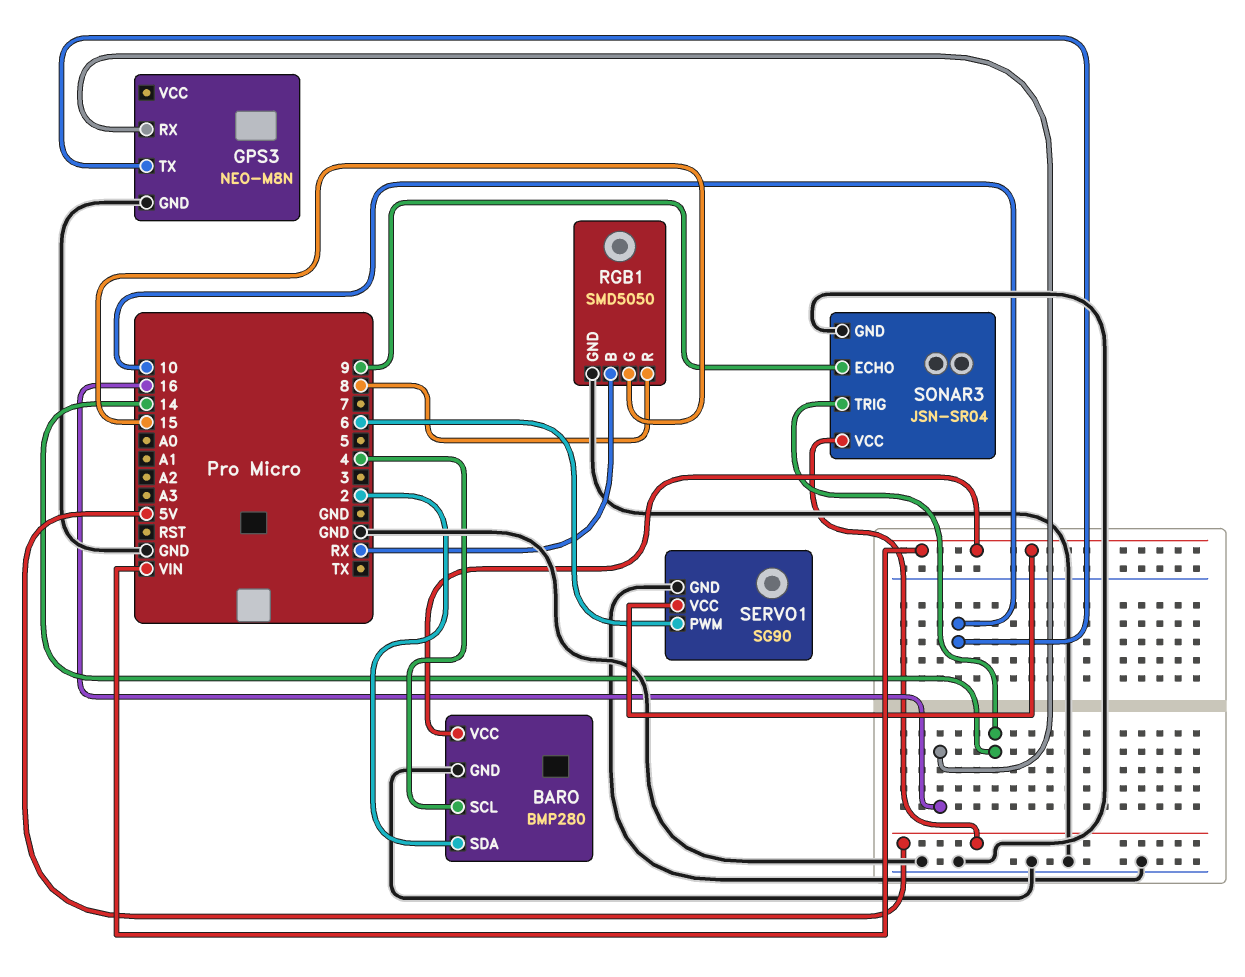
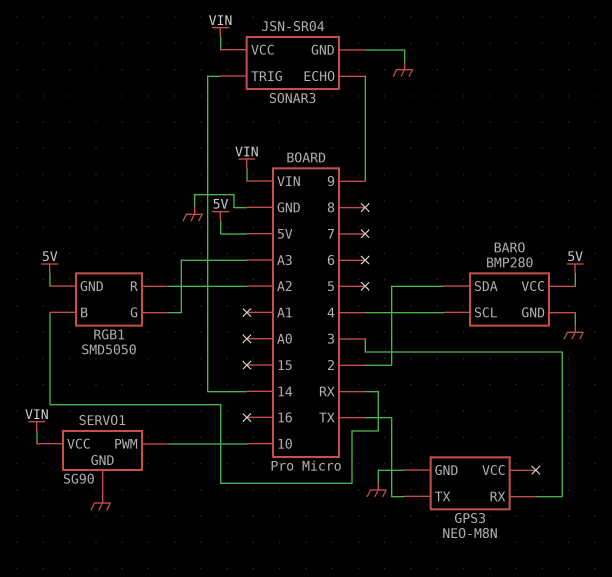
BARO pin VCC: VIN -> 5V
GPS3 pin RX: 16 -> 3
GPS3 pin TX: 10 -> TX
RGB1 pin G: 15 -> A3
RGB1 pin GND: GND -> 5V
RGB1 pin R: 8 -> A2
SERVO1 pin PWM: 6 -> 10
SONAR3 pin VCC: 5V -> VIN

